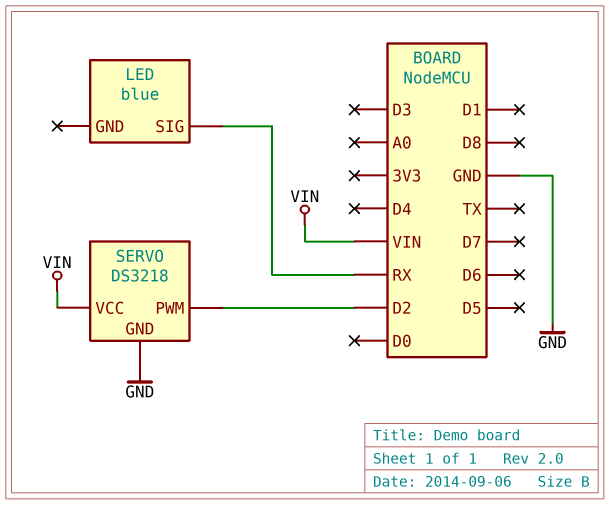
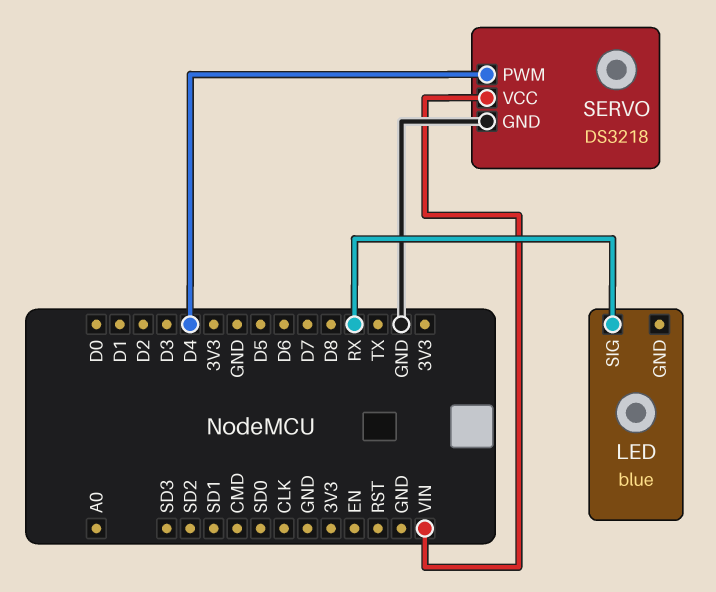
SERVO pin PWM: D2 -> D4

